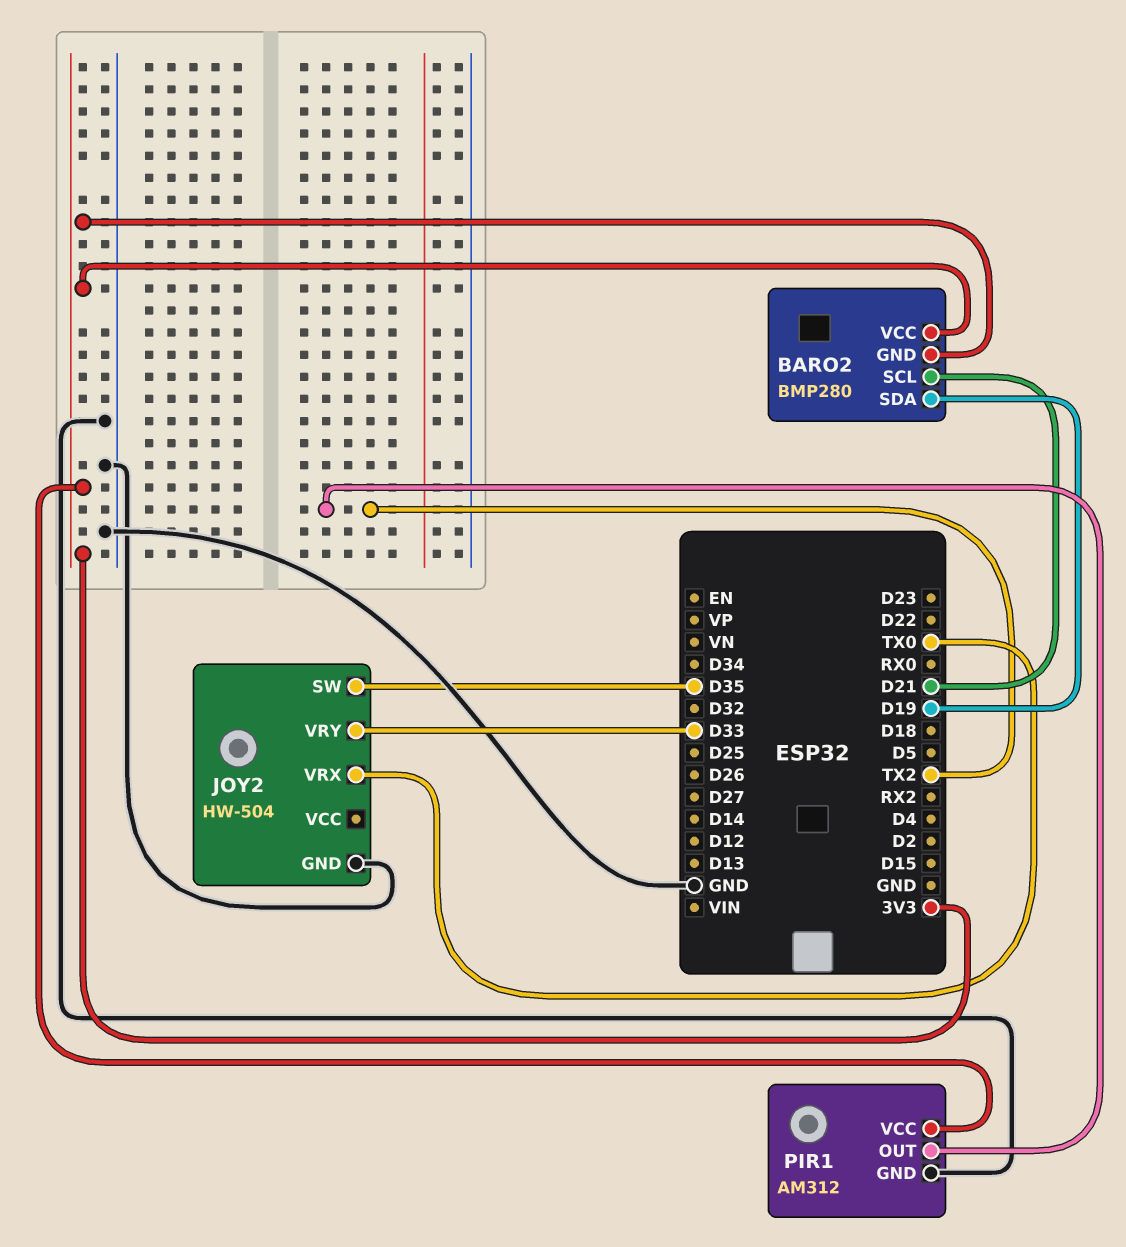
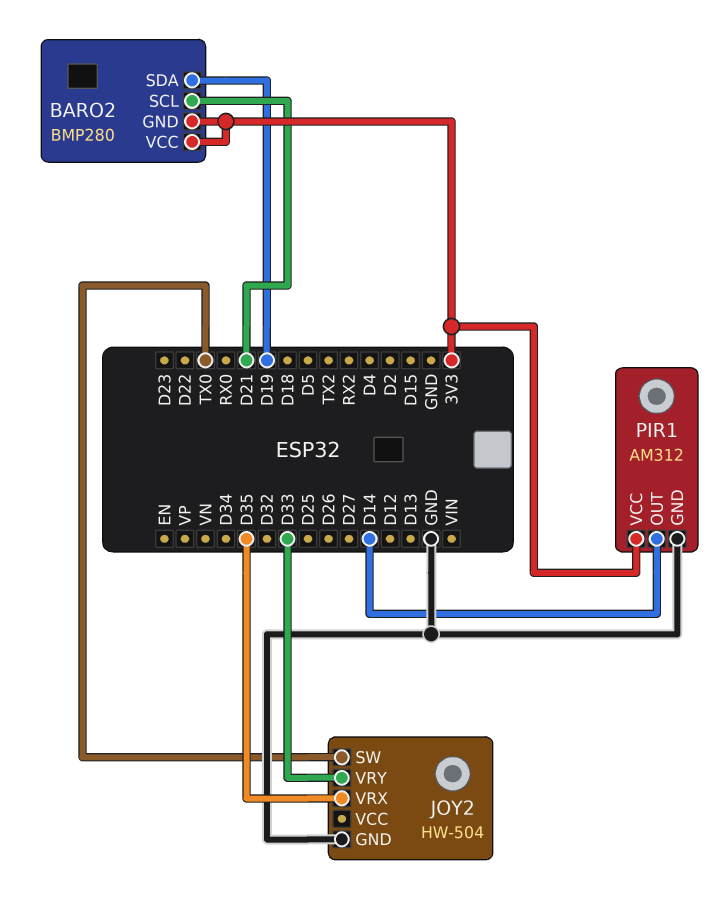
JOY2 pin SW: D35 -> TX0
JOY2 pin VRX: TX0 -> D35
PIR1 pin OUT: TX2 -> D14

